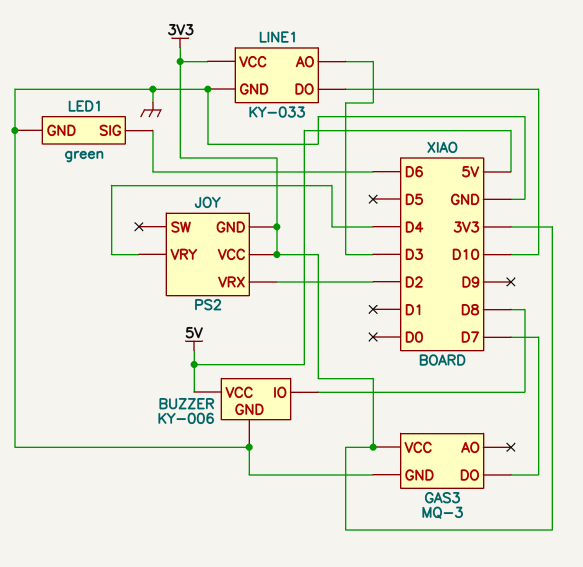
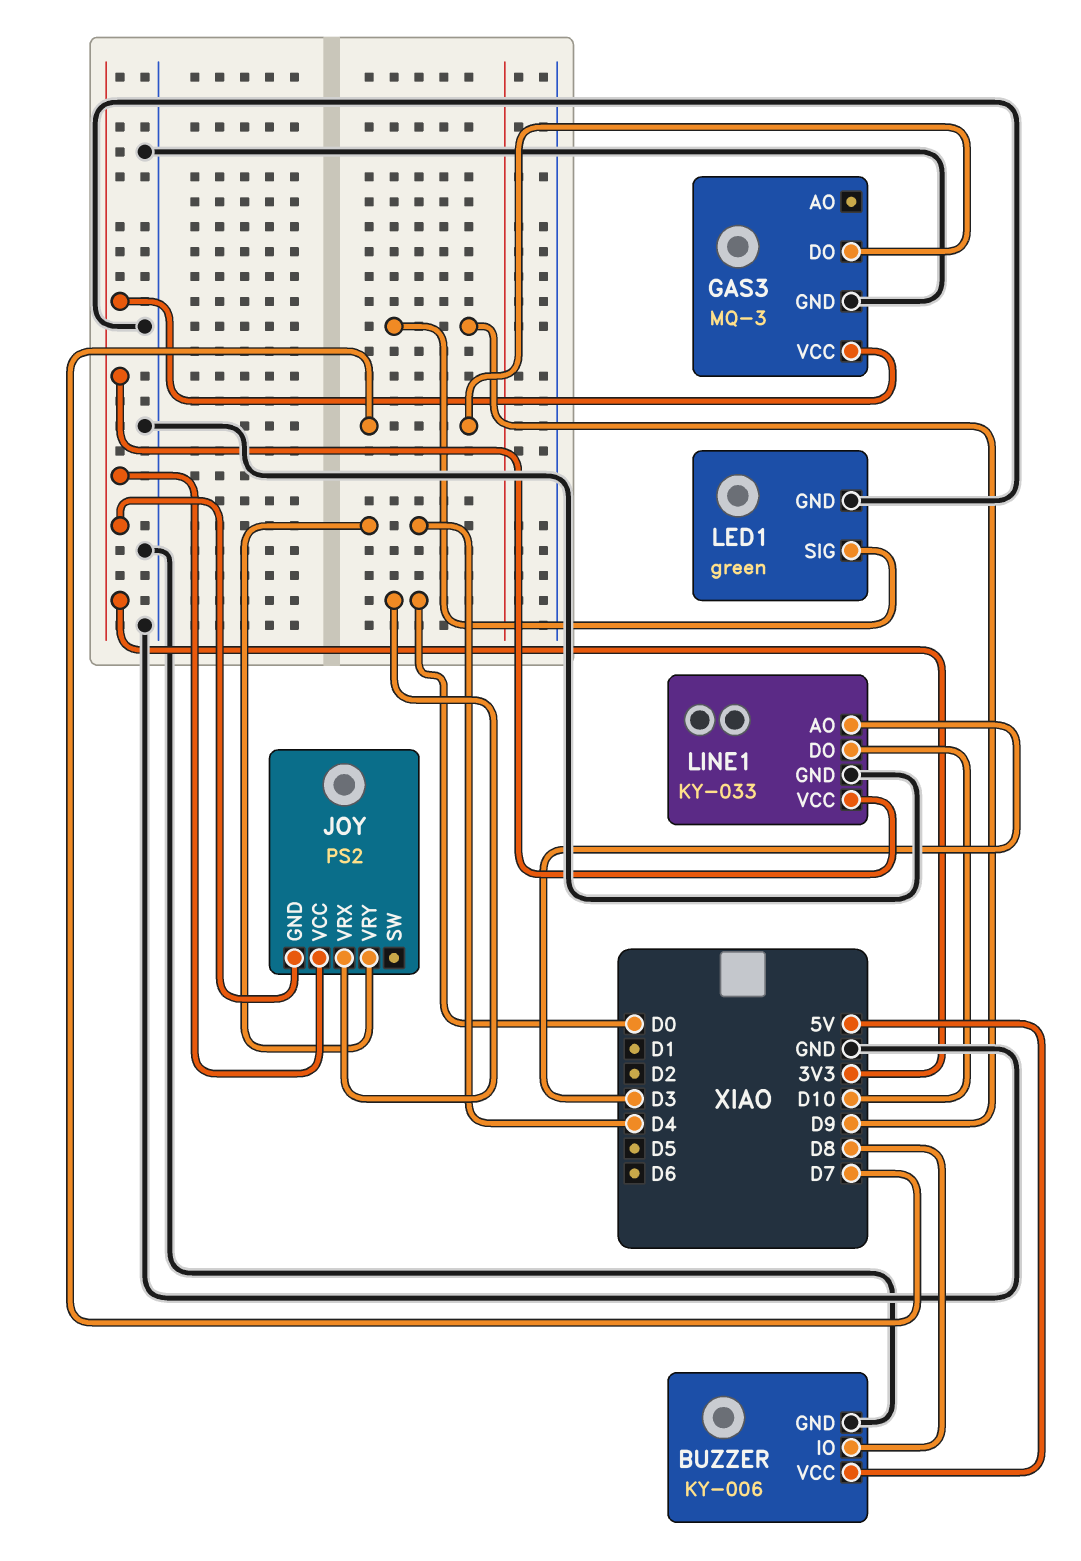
JOY pin VRX: D2 -> D0
LED1 pin SIG: D6 -> D9

